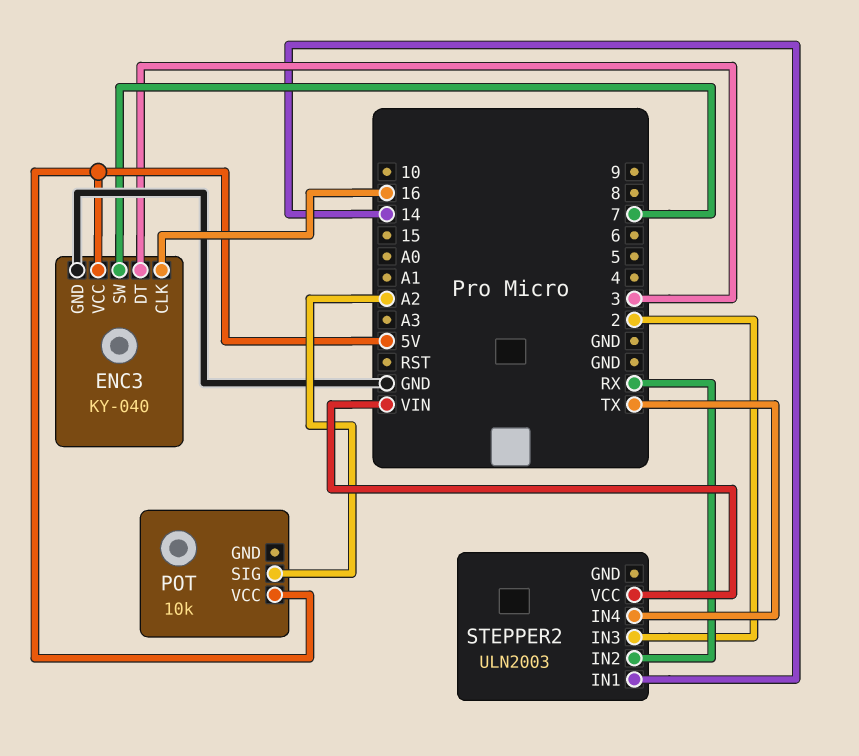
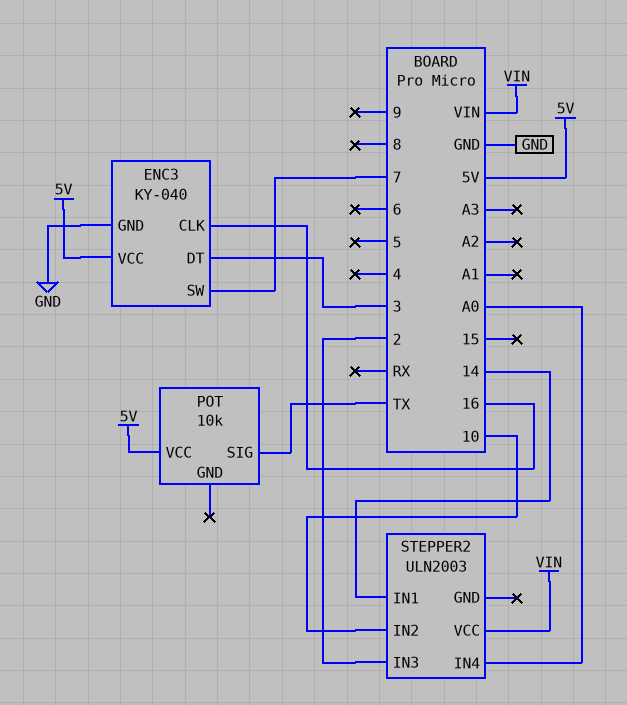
POT pin SIG: A2 -> TX
STEPPER2 pin IN2: RX -> 10
STEPPER2 pin IN4: TX -> A0

